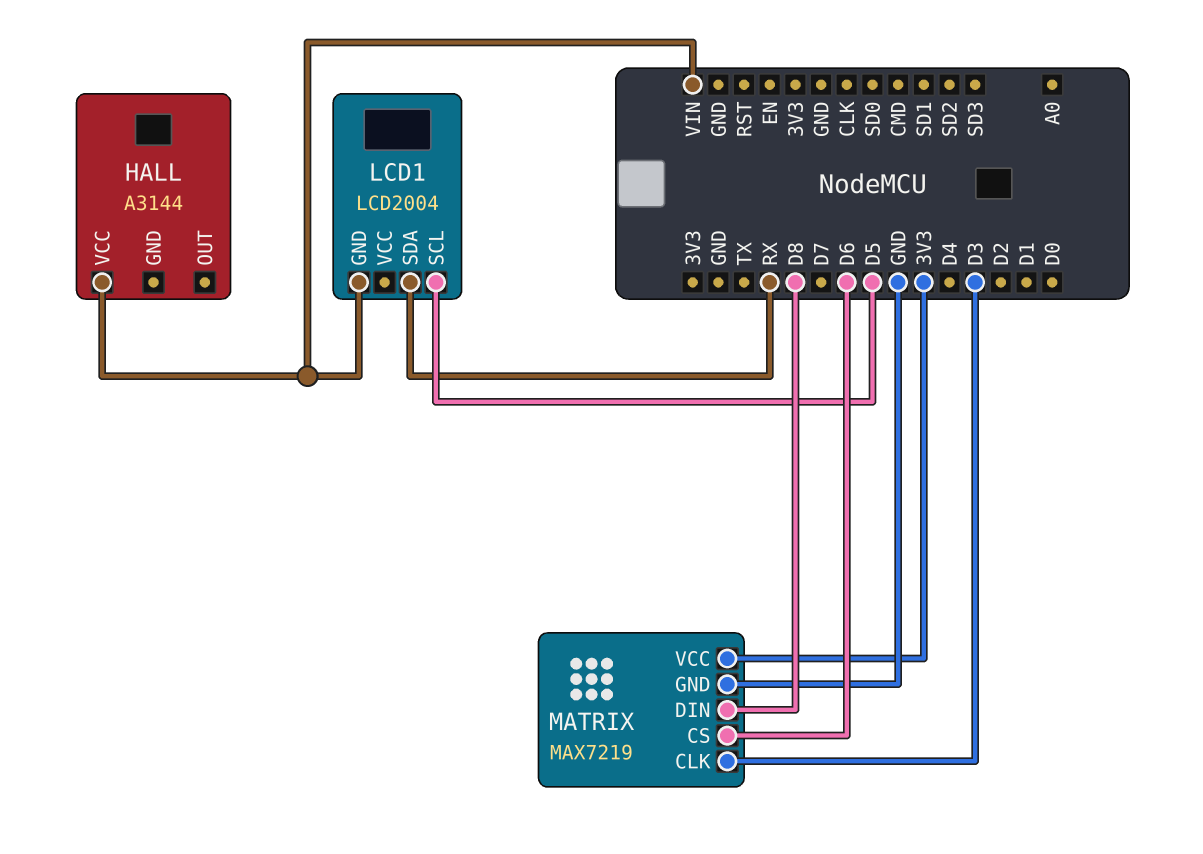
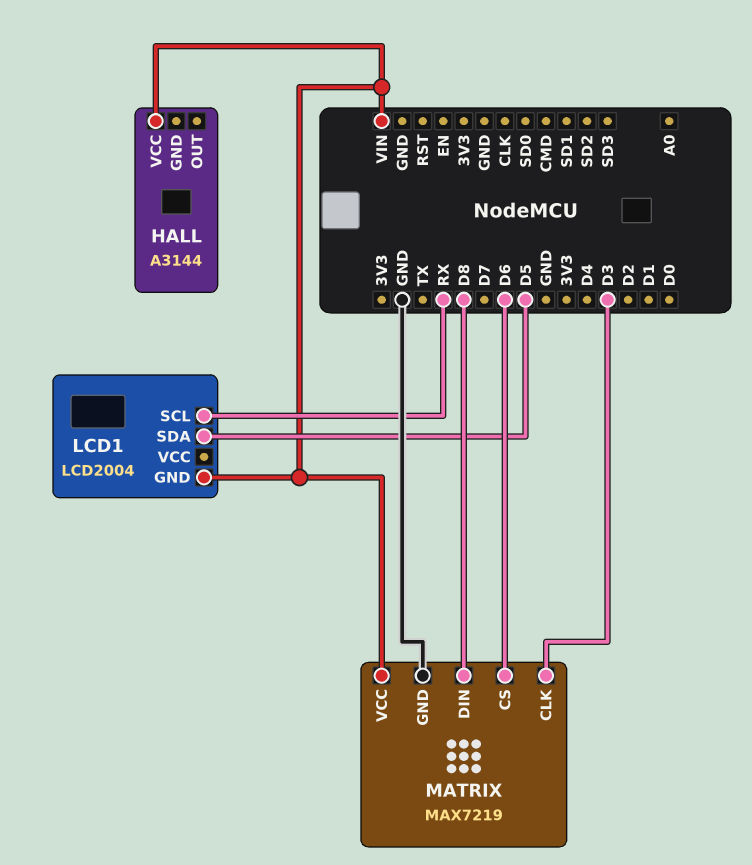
LCD1 pin SCL: D5 -> RX
LCD1 pin SDA: RX -> D5
MATRIX pin VCC: 3V3 -> VIN

